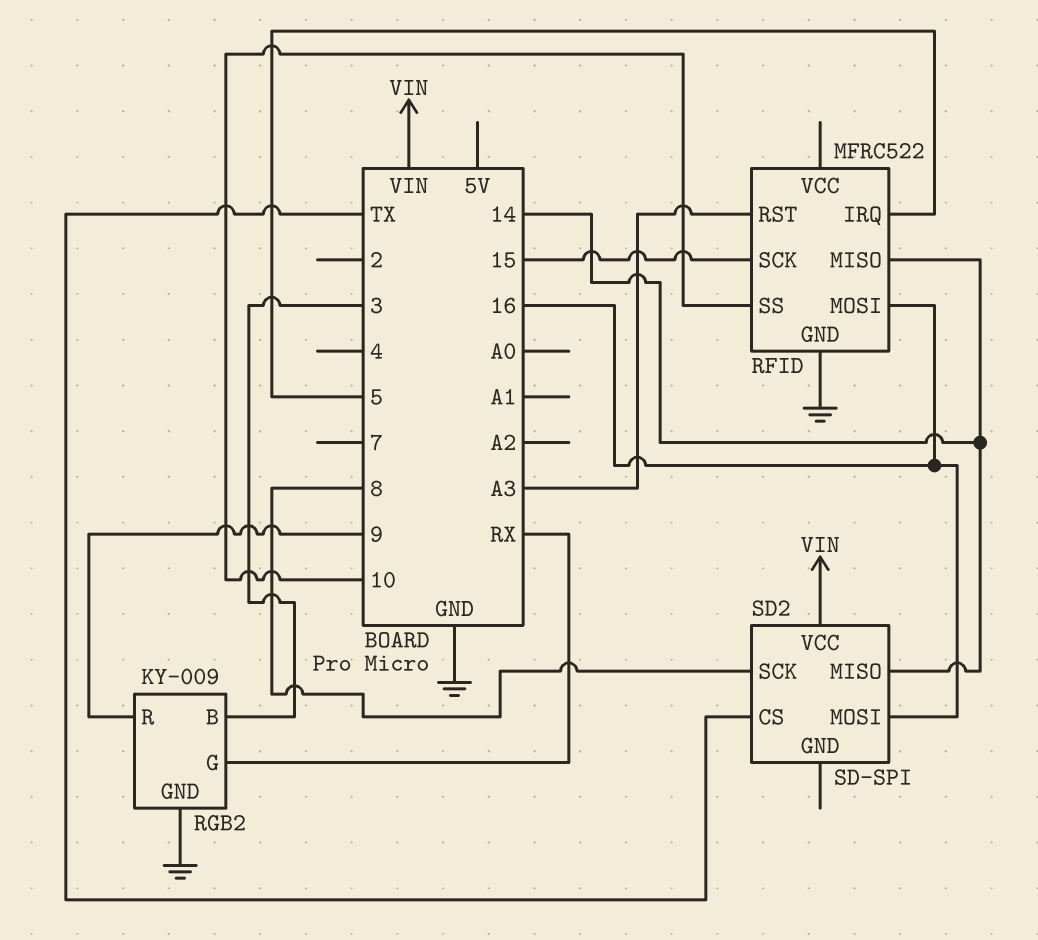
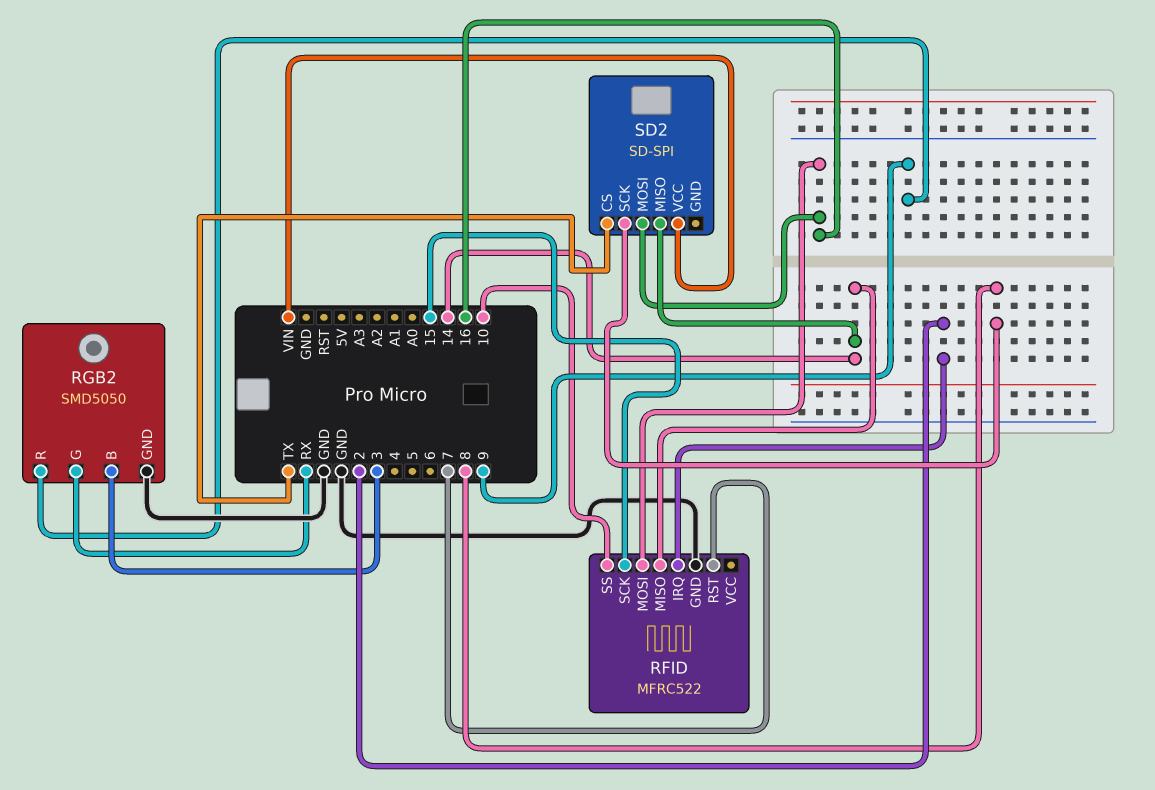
RFID pin IRQ: 5 -> 2
RFID pin RST: A3 -> 7
RGB2: KY-009 -> SMD5050

